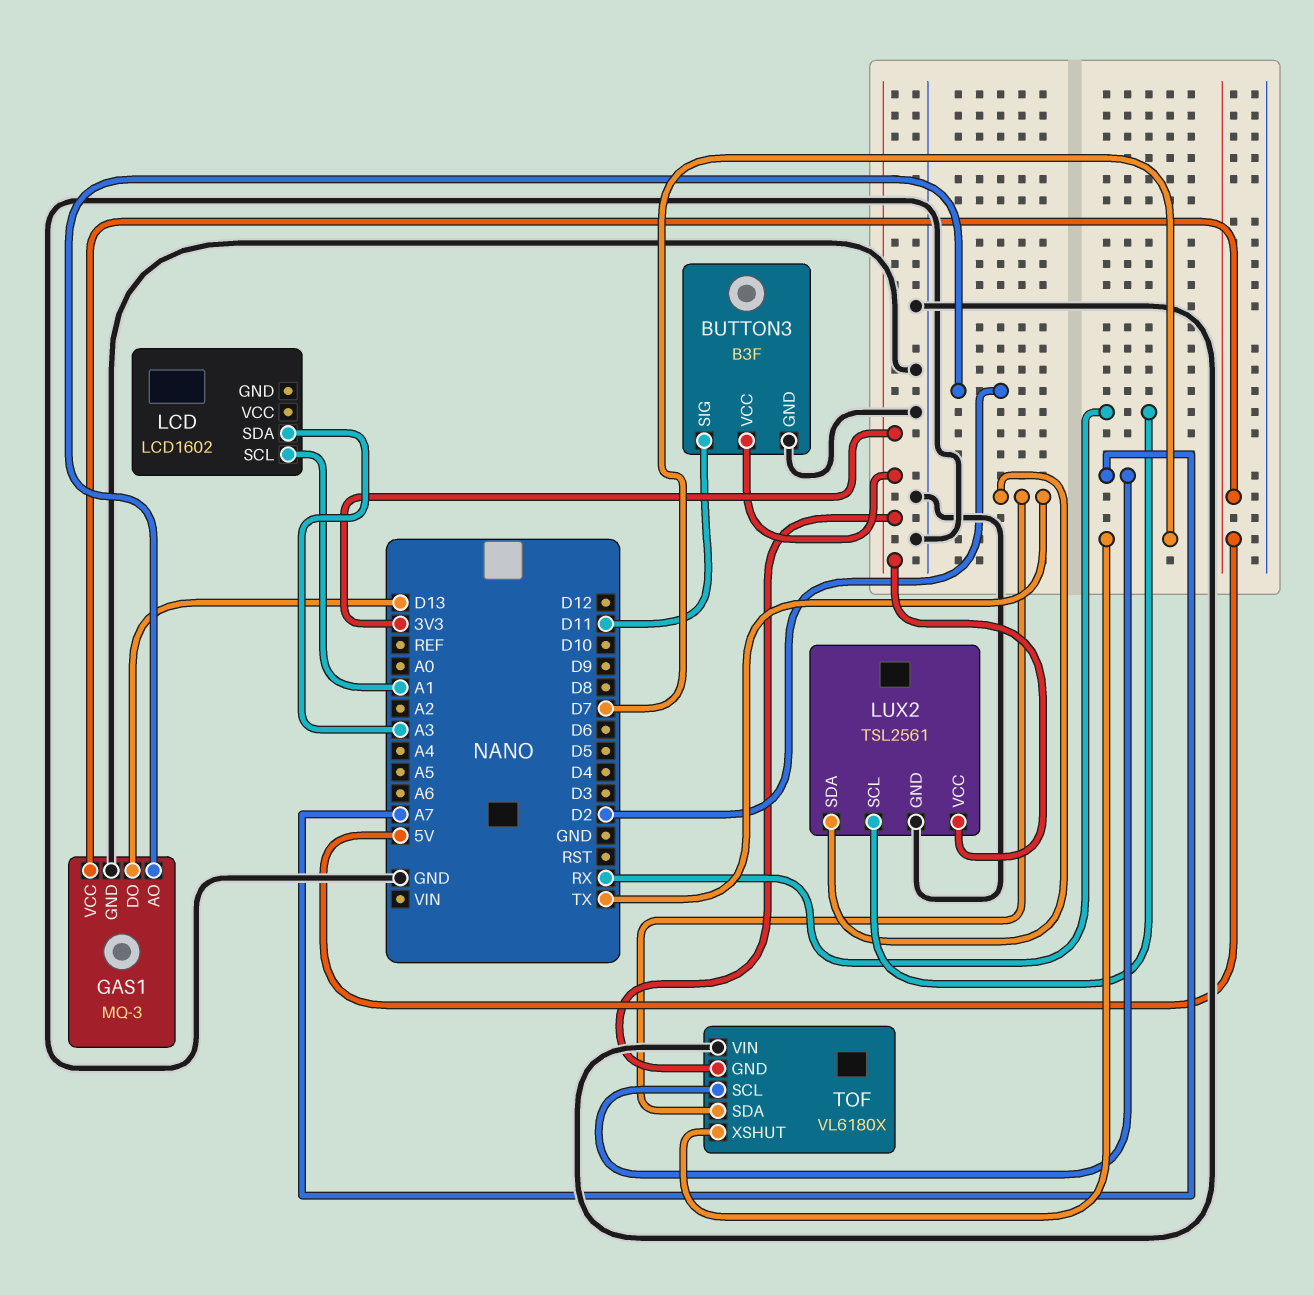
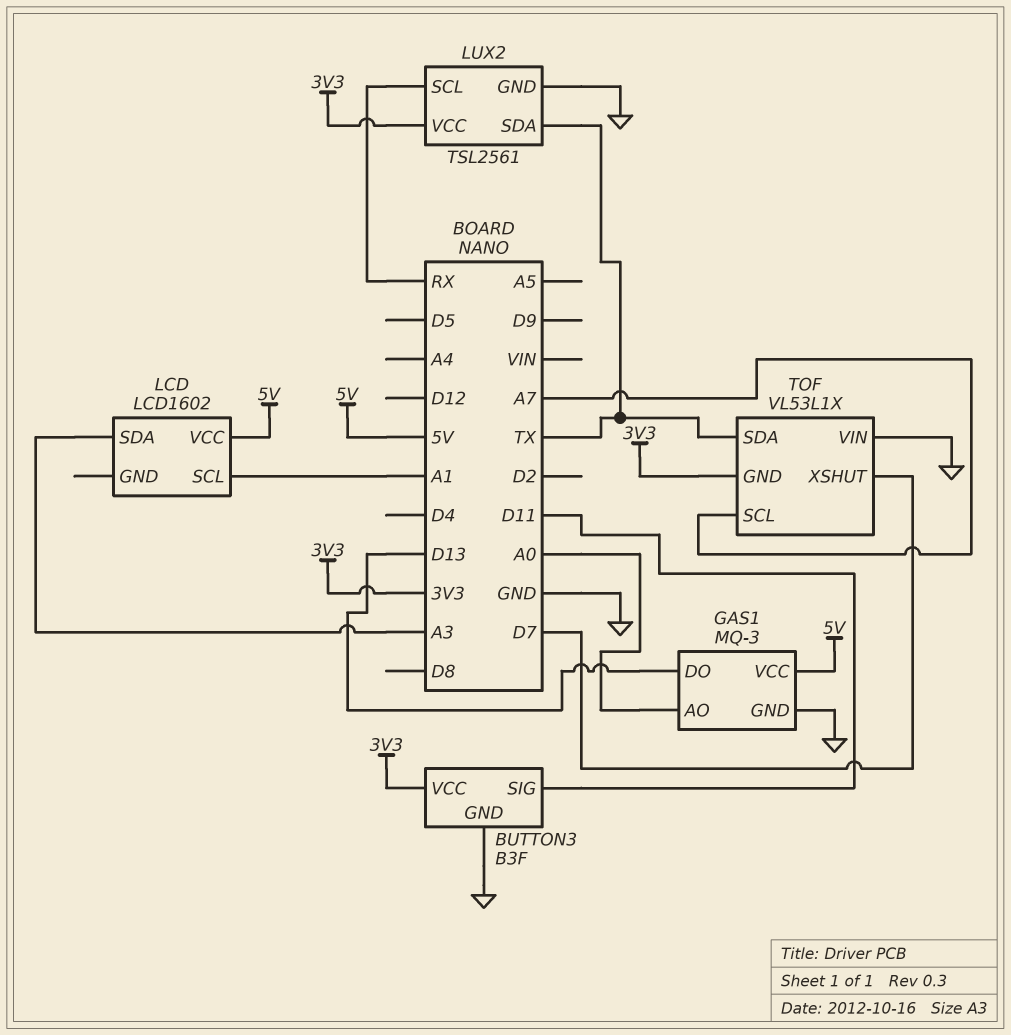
GAS1 pin AO: D2 -> A0
LCD pin VCC: none -> 5V
TOF: VL6180X -> VL53L1X

